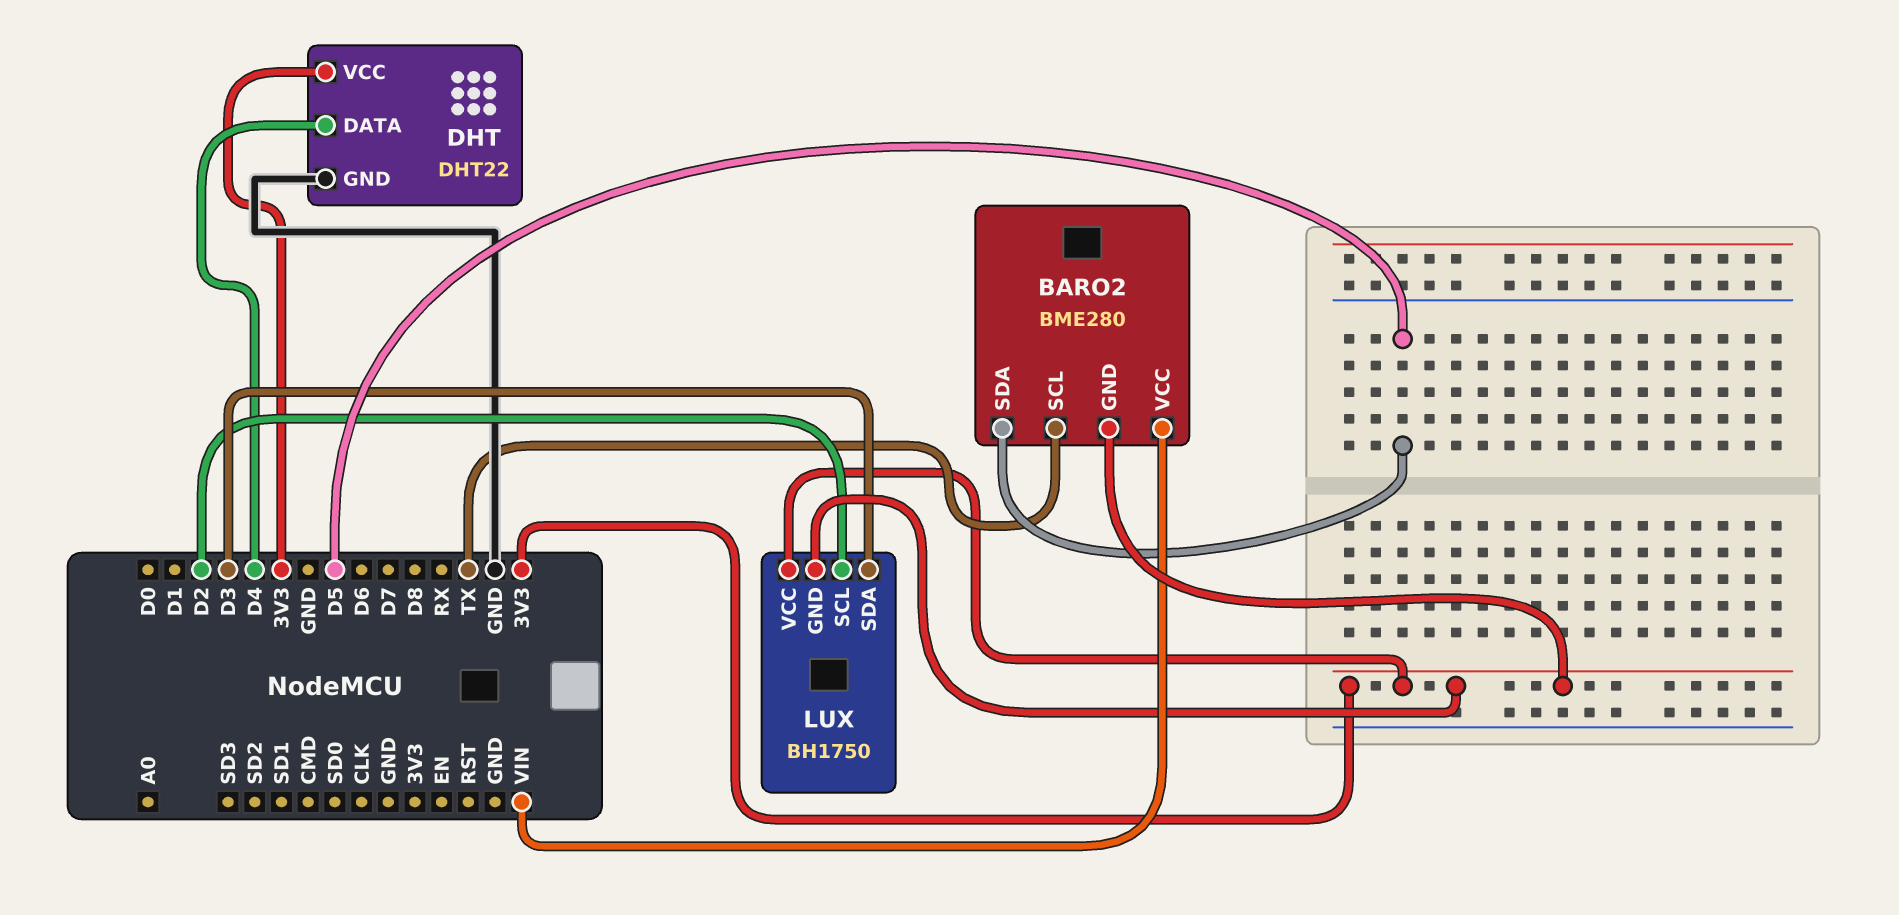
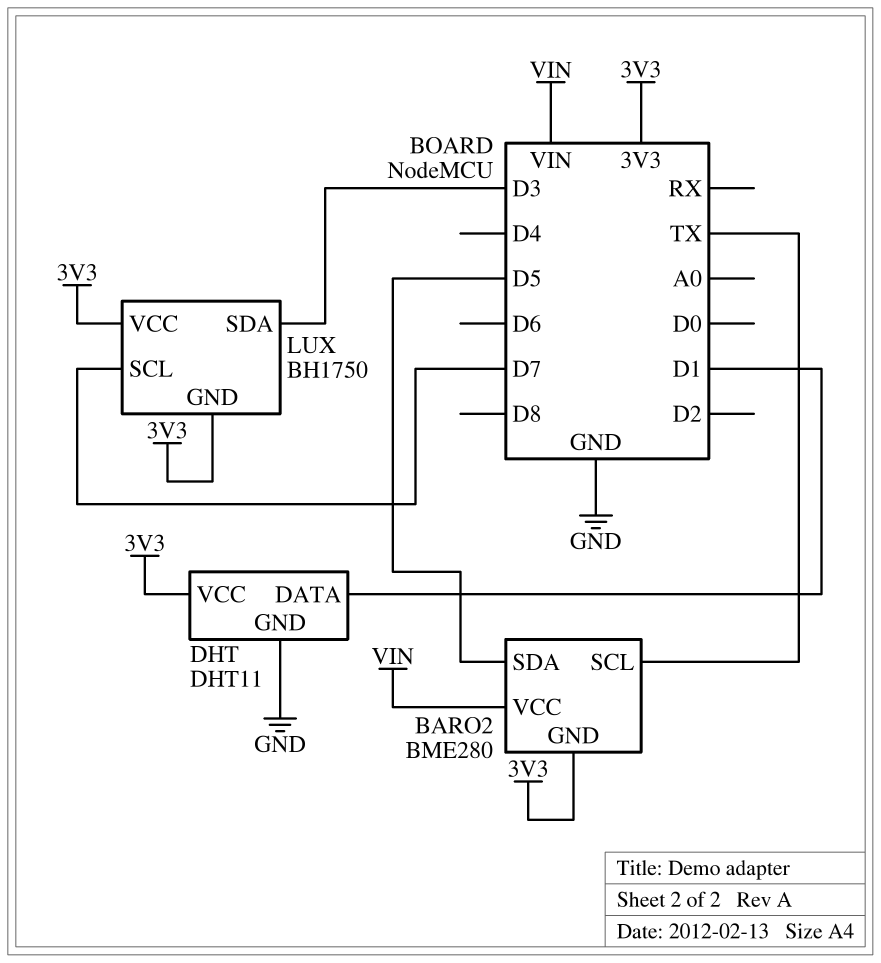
DHT: DHT22 -> DHT11
DHT pin DATA: D4 -> D1
LUX pin SCL: D2 -> D7

